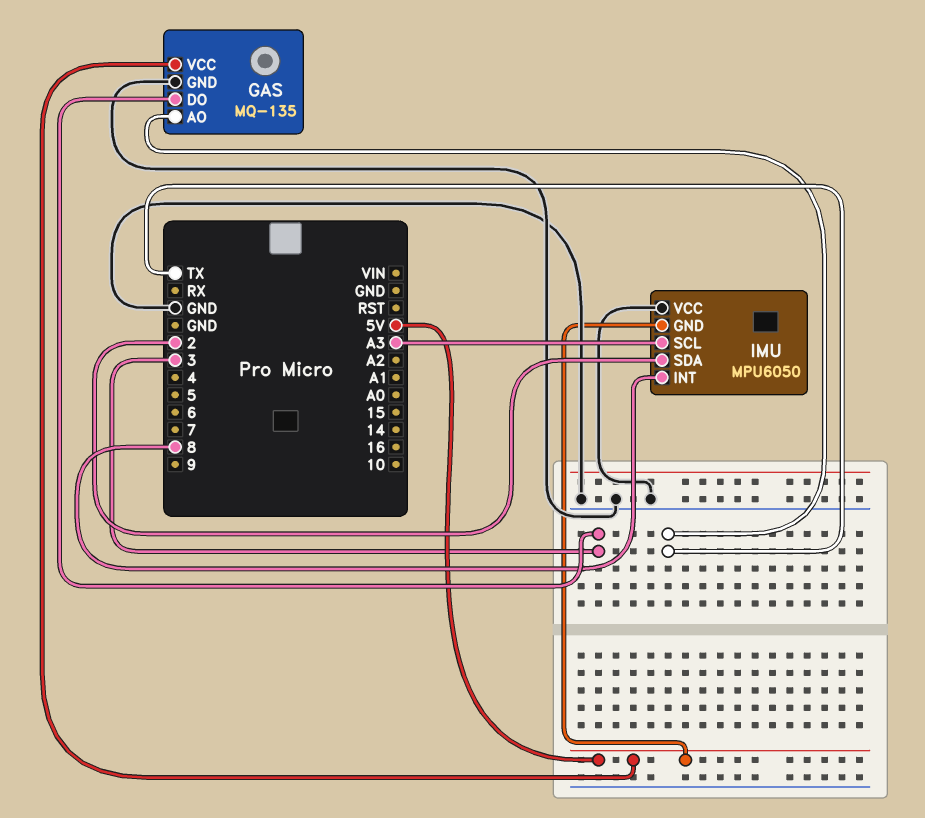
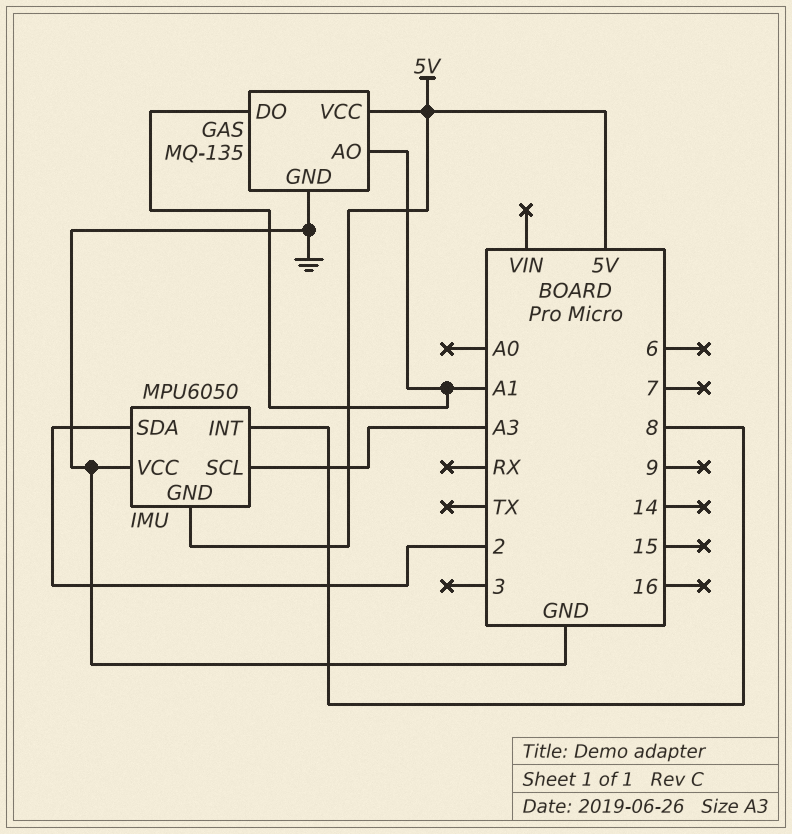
GAS pin AO: TX -> A1
GAS pin DO: 3 -> A1

